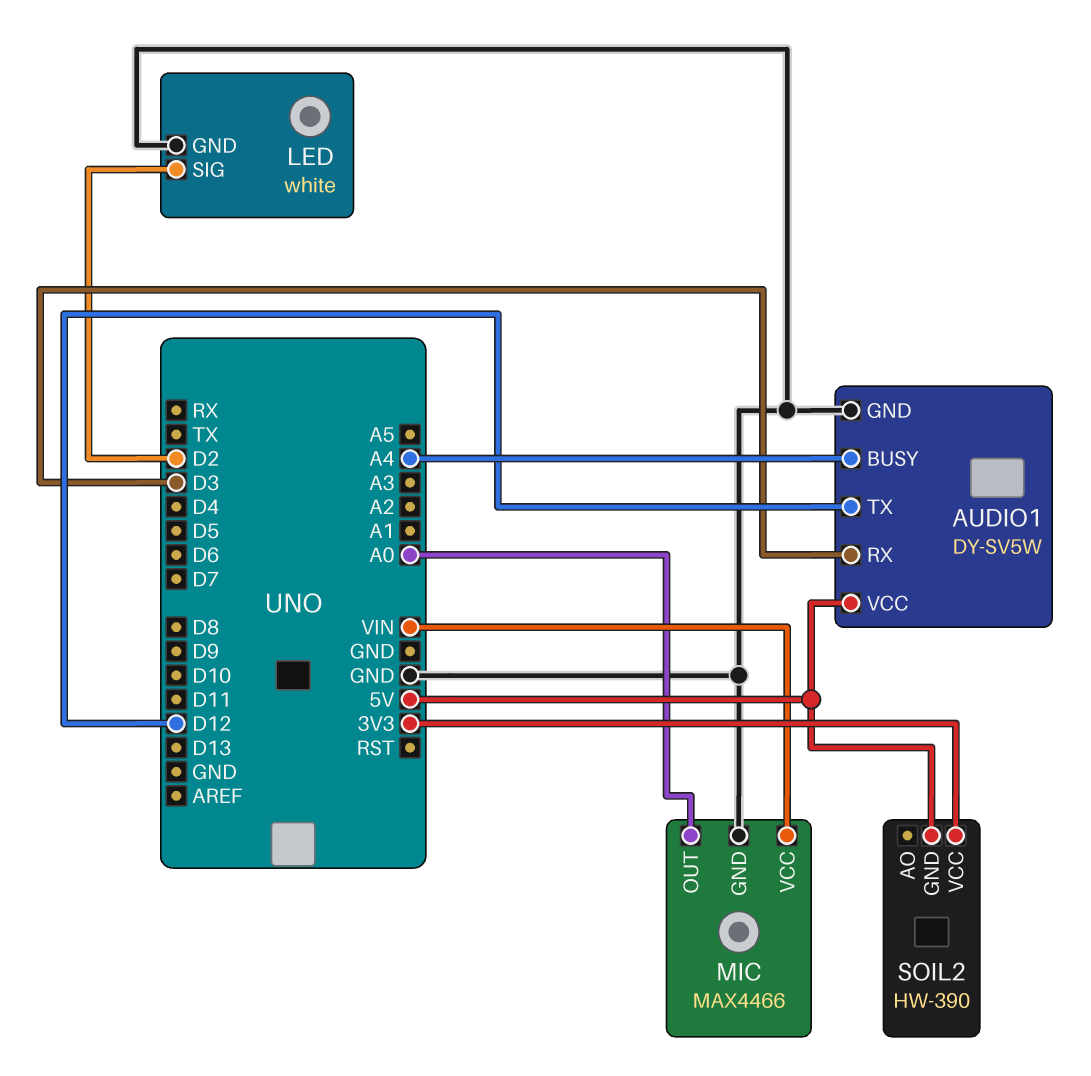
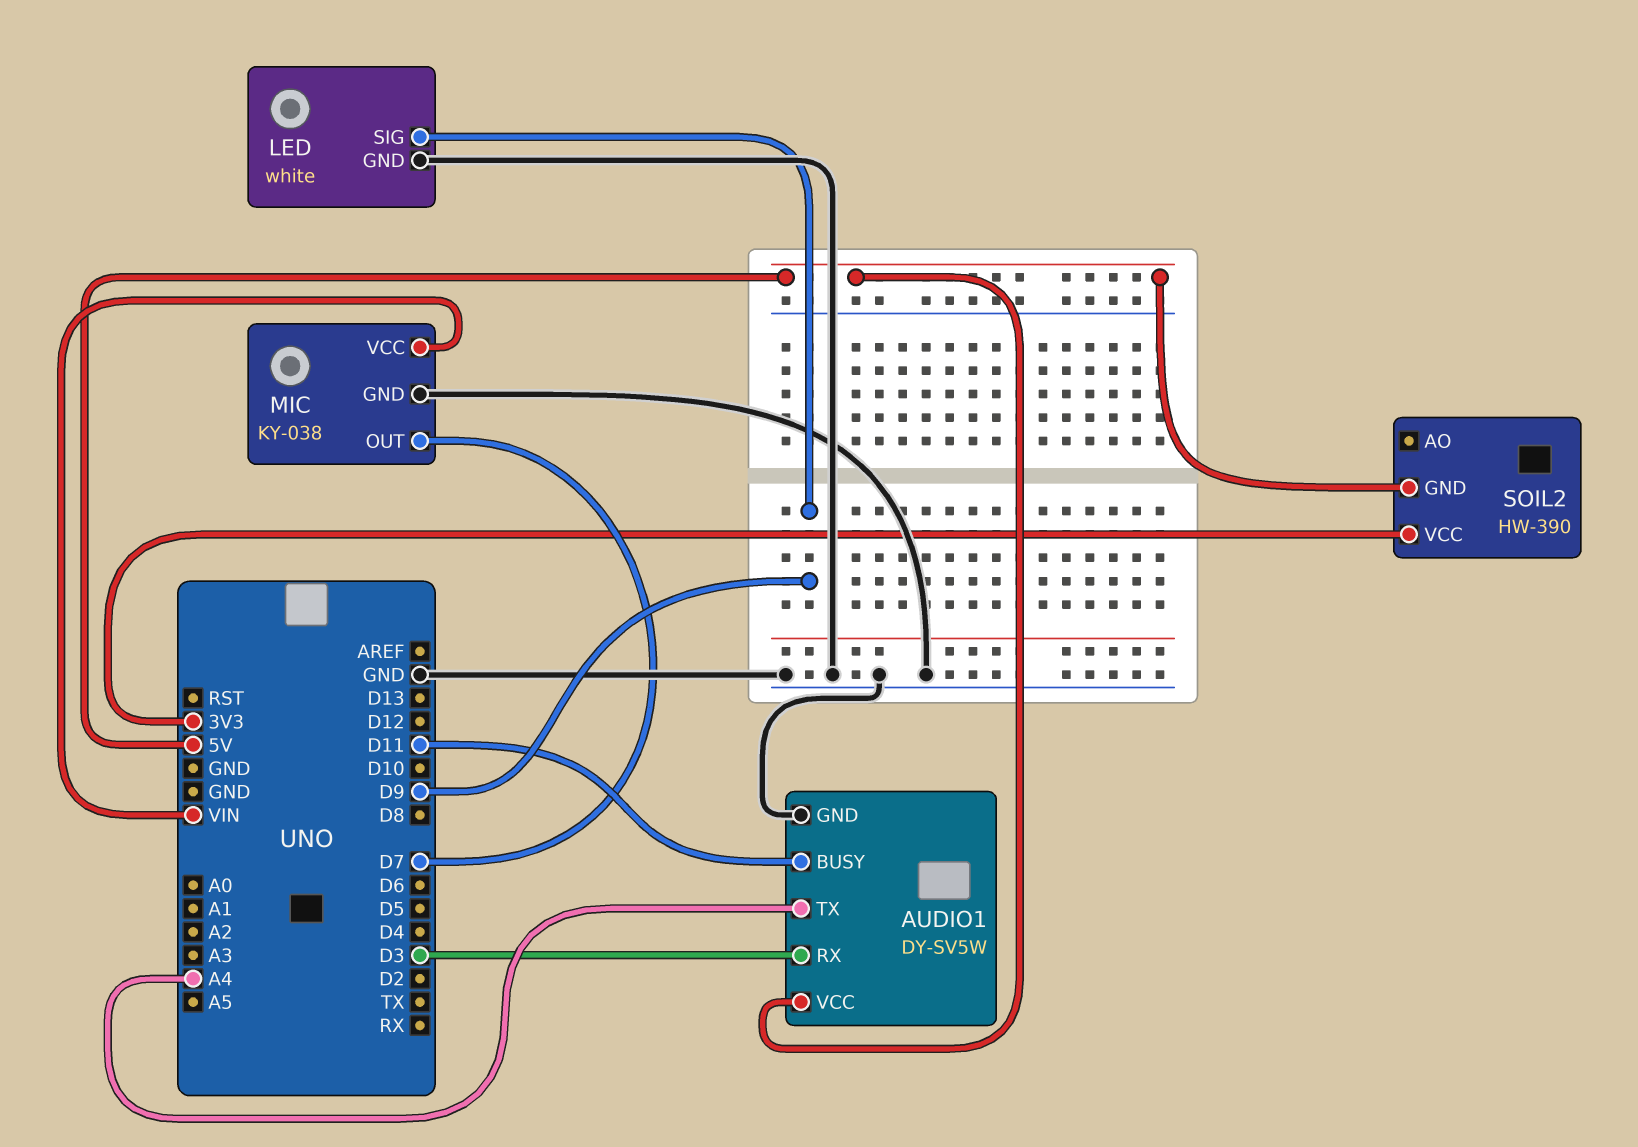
AUDIO1 pin BUSY: A4 -> D11
AUDIO1 pin TX: D12 -> A4
LED pin SIG: D2 -> D9
MIC: MAX4466 -> KY-038
MIC pin OUT: A0 -> D7

